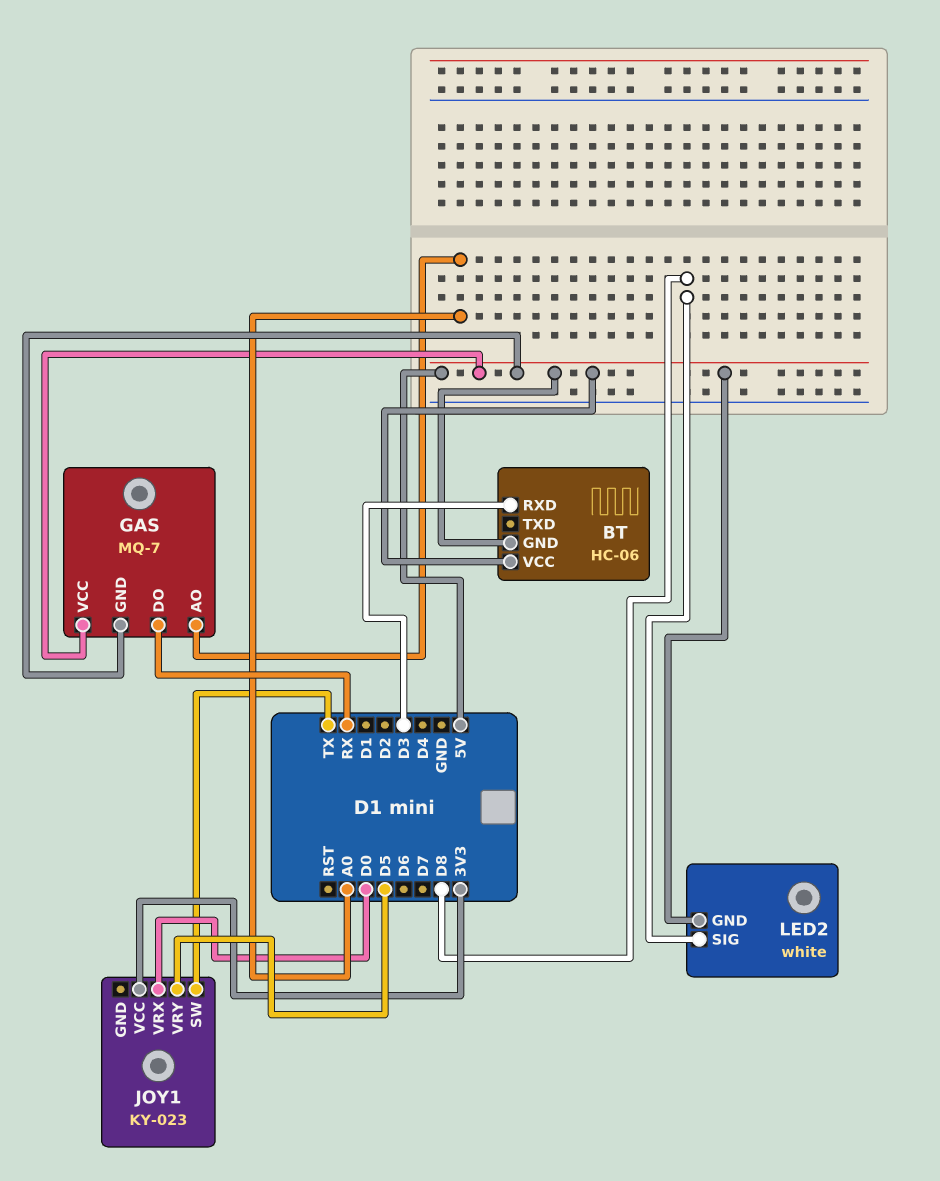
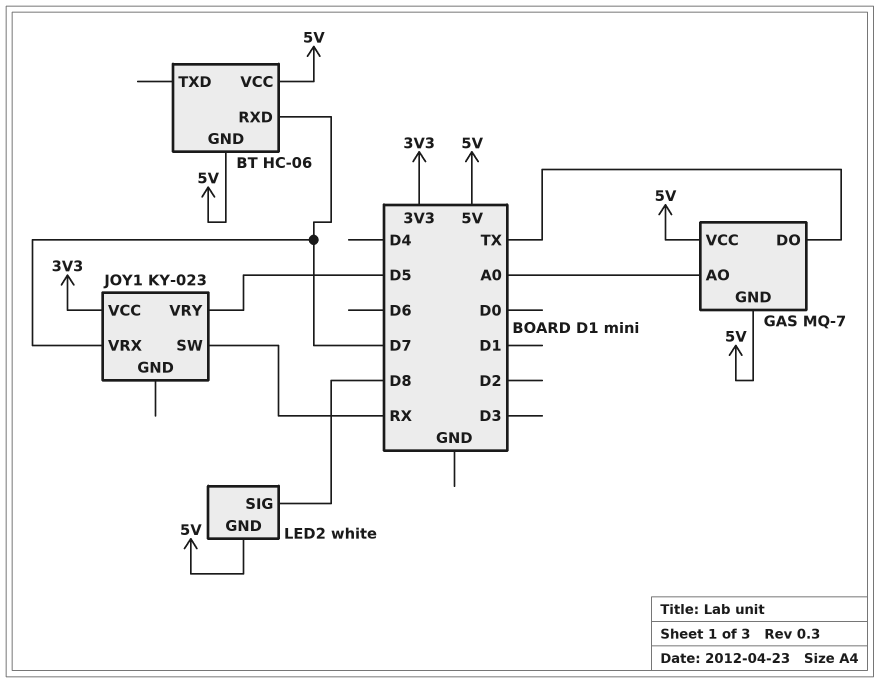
BT pin RXD: D3 -> D7
GAS pin DO: RX -> TX
JOY1 pin SW: TX -> RX
JOY1 pin VRX: D0 -> D7

